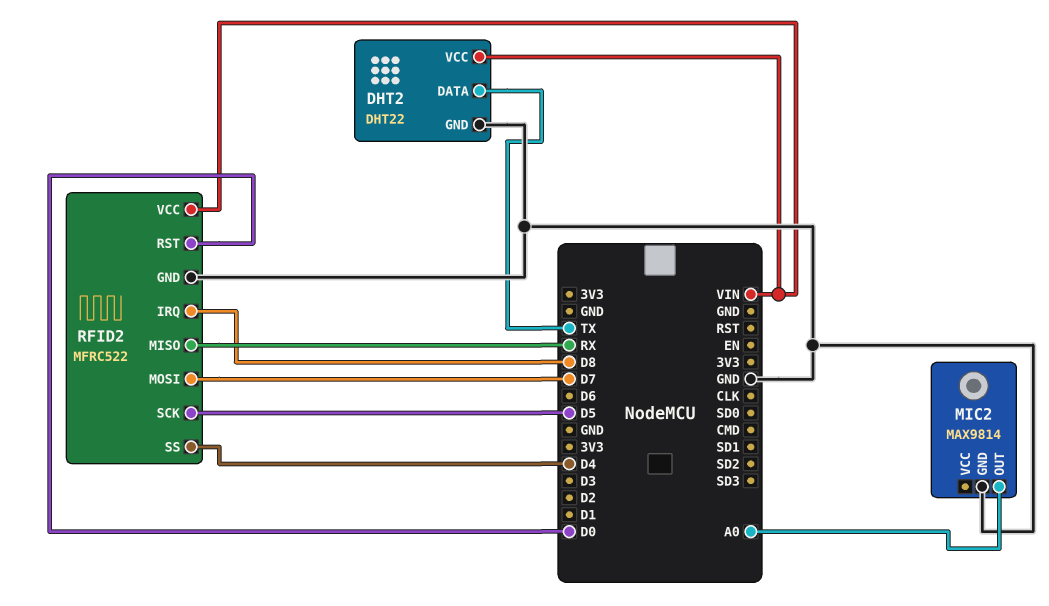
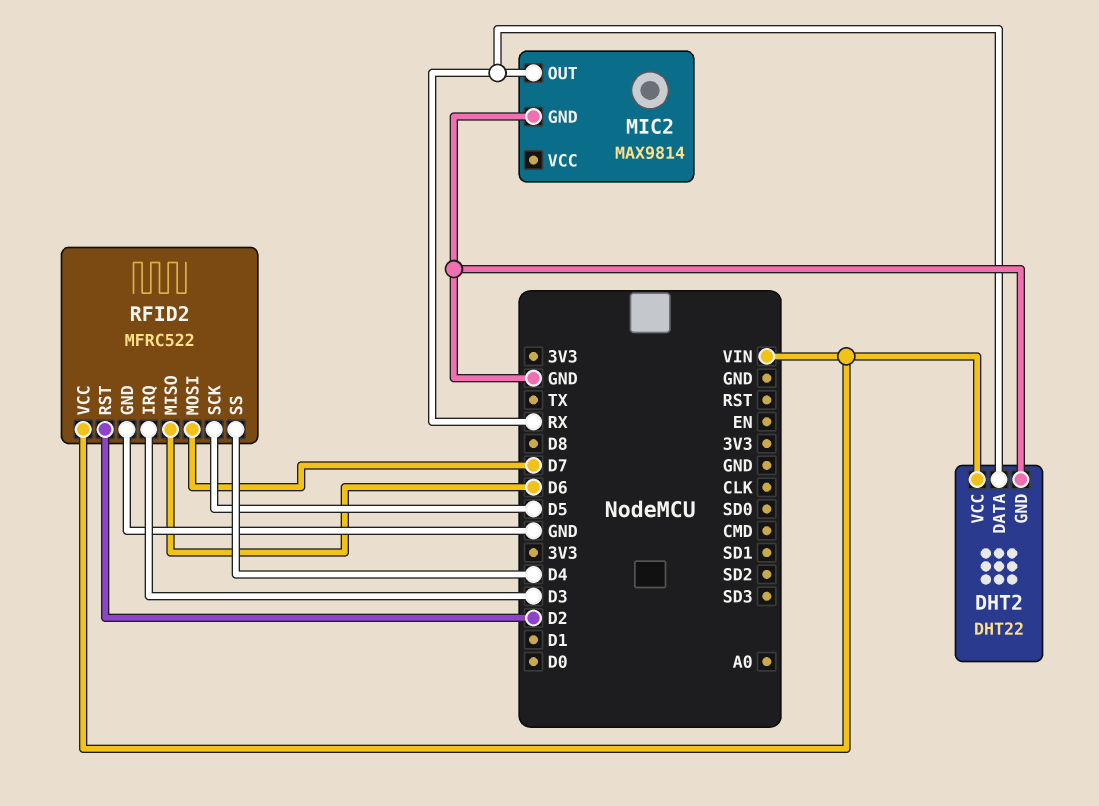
DHT2 pin DATA: TX -> RX
MIC2 pin OUT: A0 -> RX
RFID2 pin IRQ: D8 -> D3
RFID2 pin MISO: RX -> D6
RFID2 pin RST: D0 -> D2

